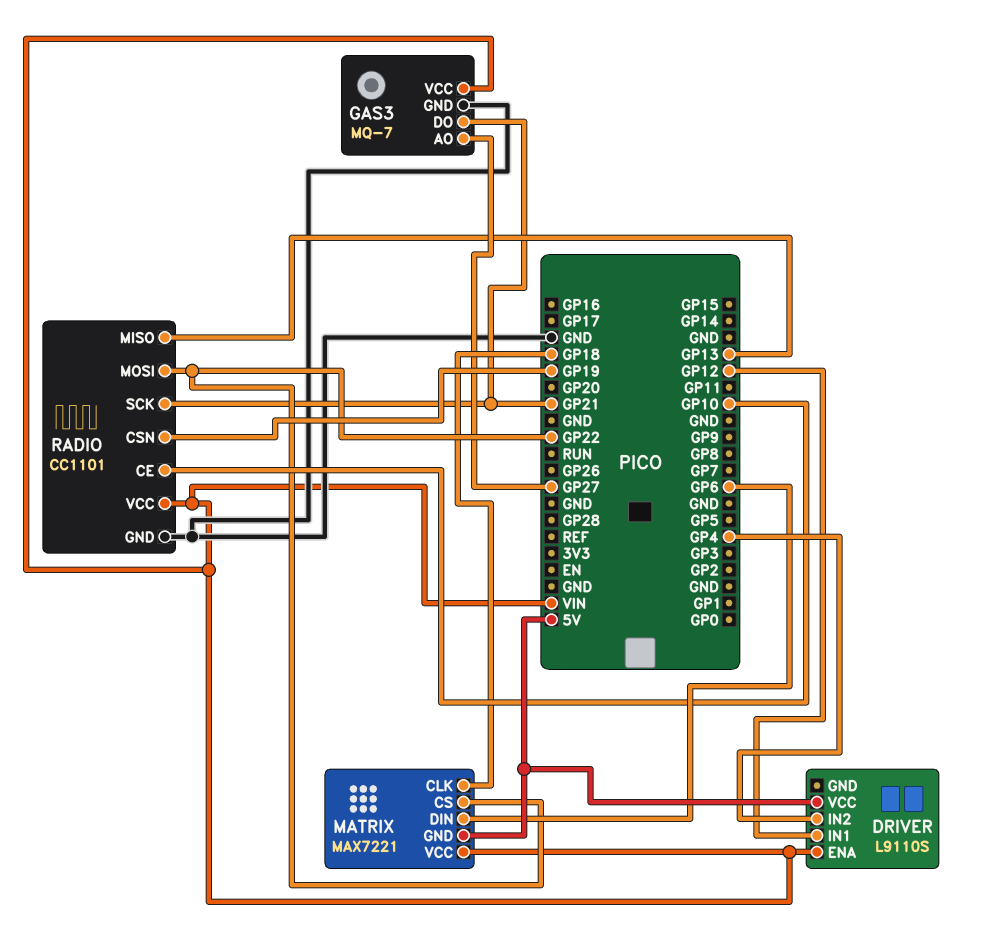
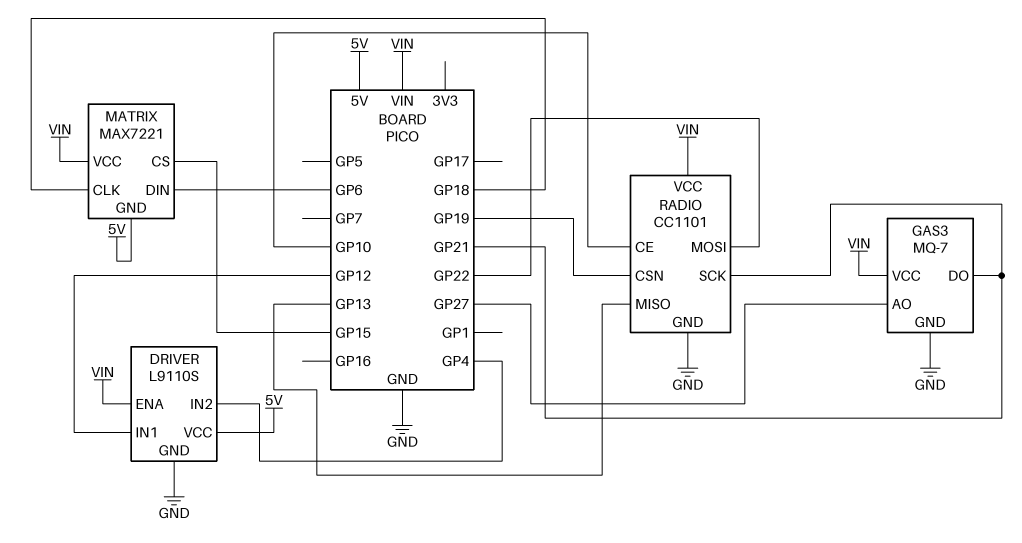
DRIVER pin GND: none -> GND
MATRIX pin CS: GP22 -> GP15

